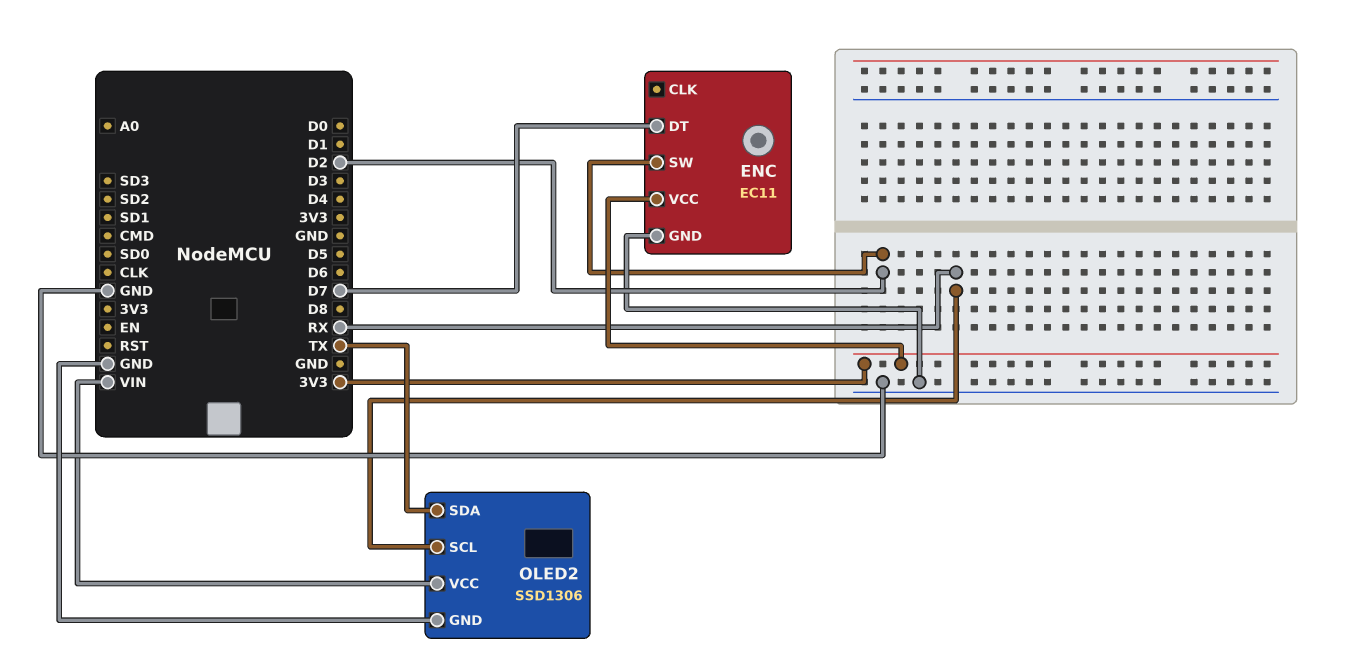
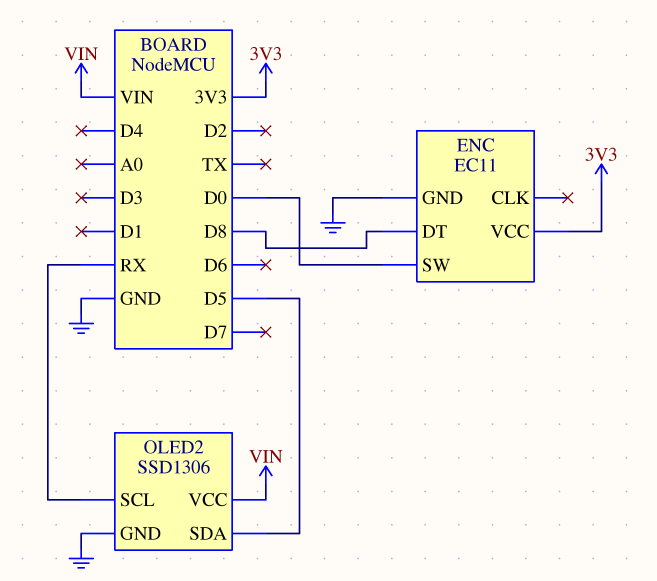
ENC pin DT: D7 -> D8
ENC pin SW: D2 -> D0
OLED2 pin SDA: TX -> D5

